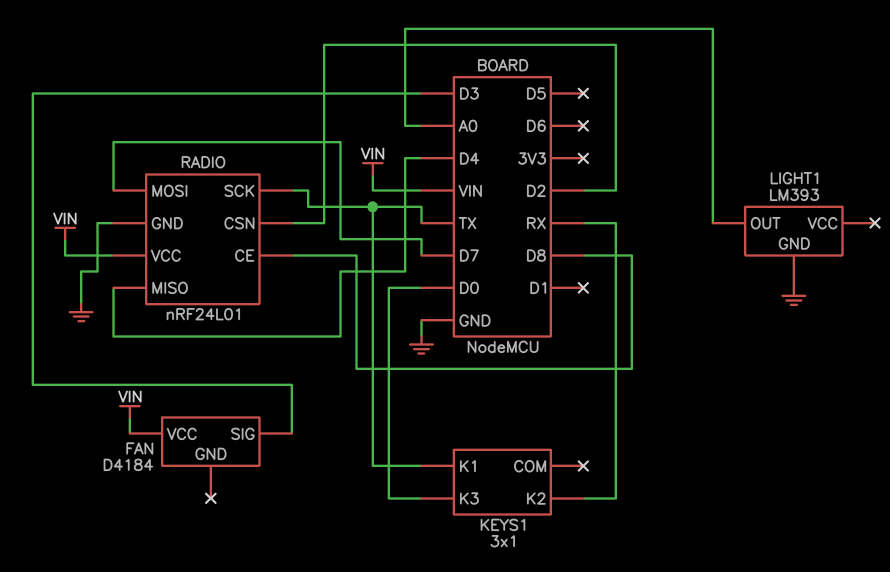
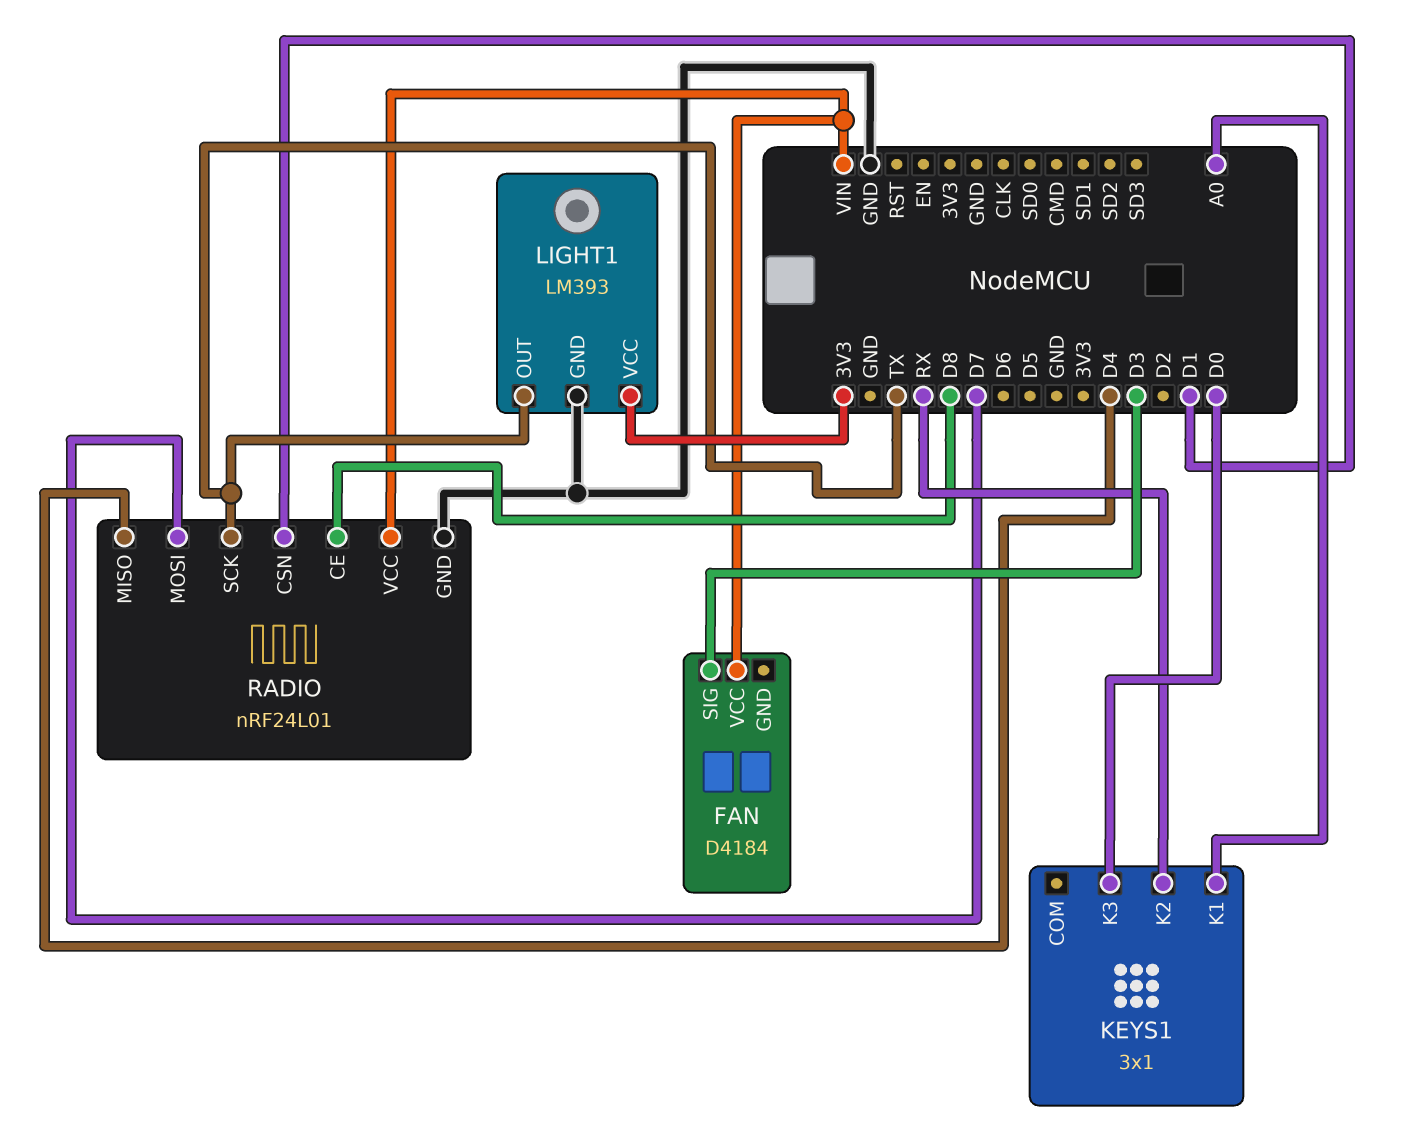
KEYS1 pin K1: TX -> A0
LIGHT1 pin OUT: A0 -> TX
LIGHT1 pin VCC: none -> 3V3
RADIO pin CSN: D2 -> D1

